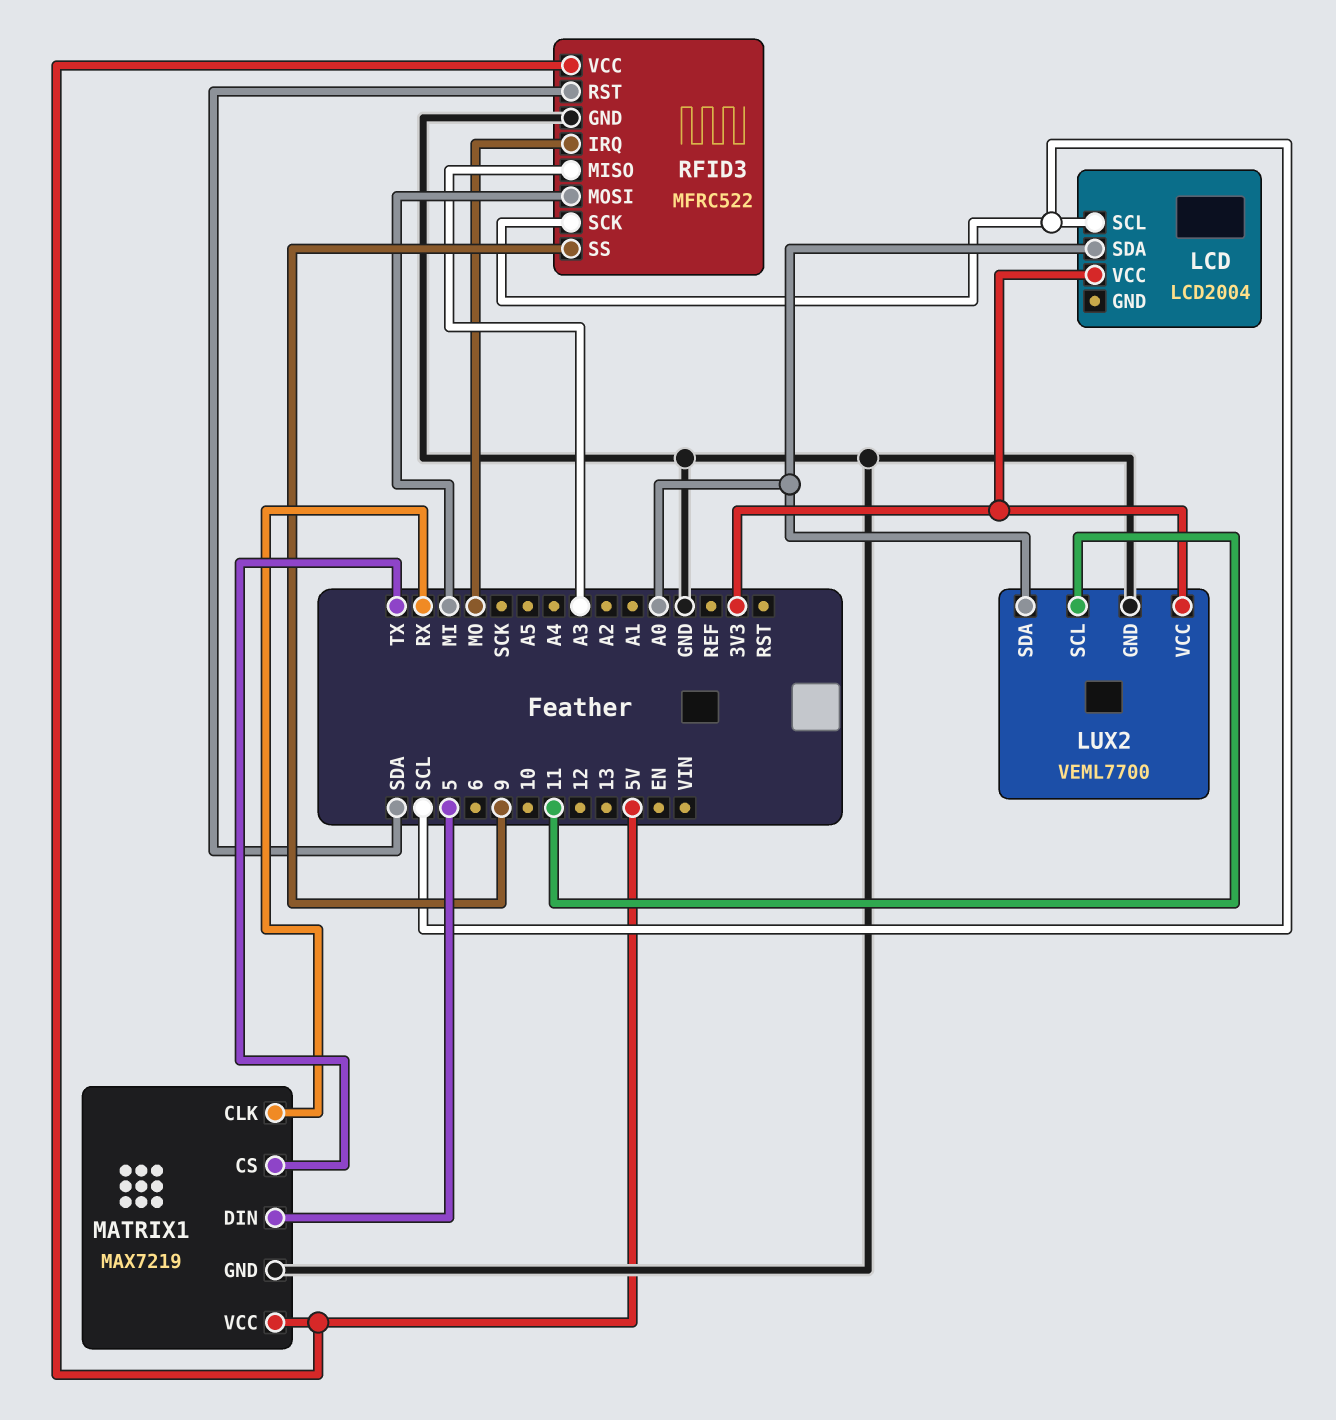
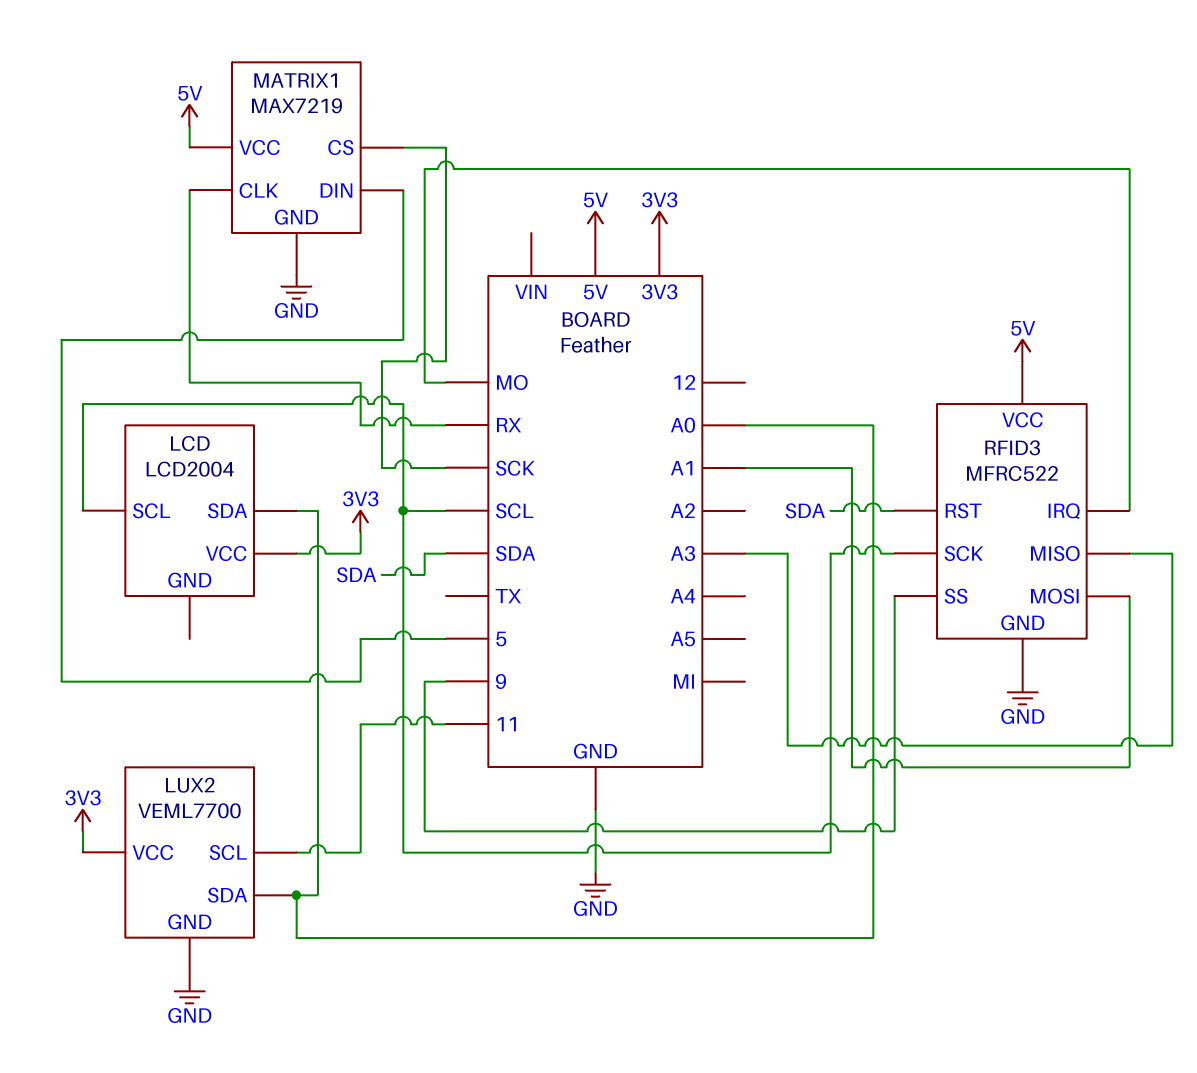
MATRIX1 pin CS: TX -> SCK
RFID3 pin MOSI: MI -> A1

